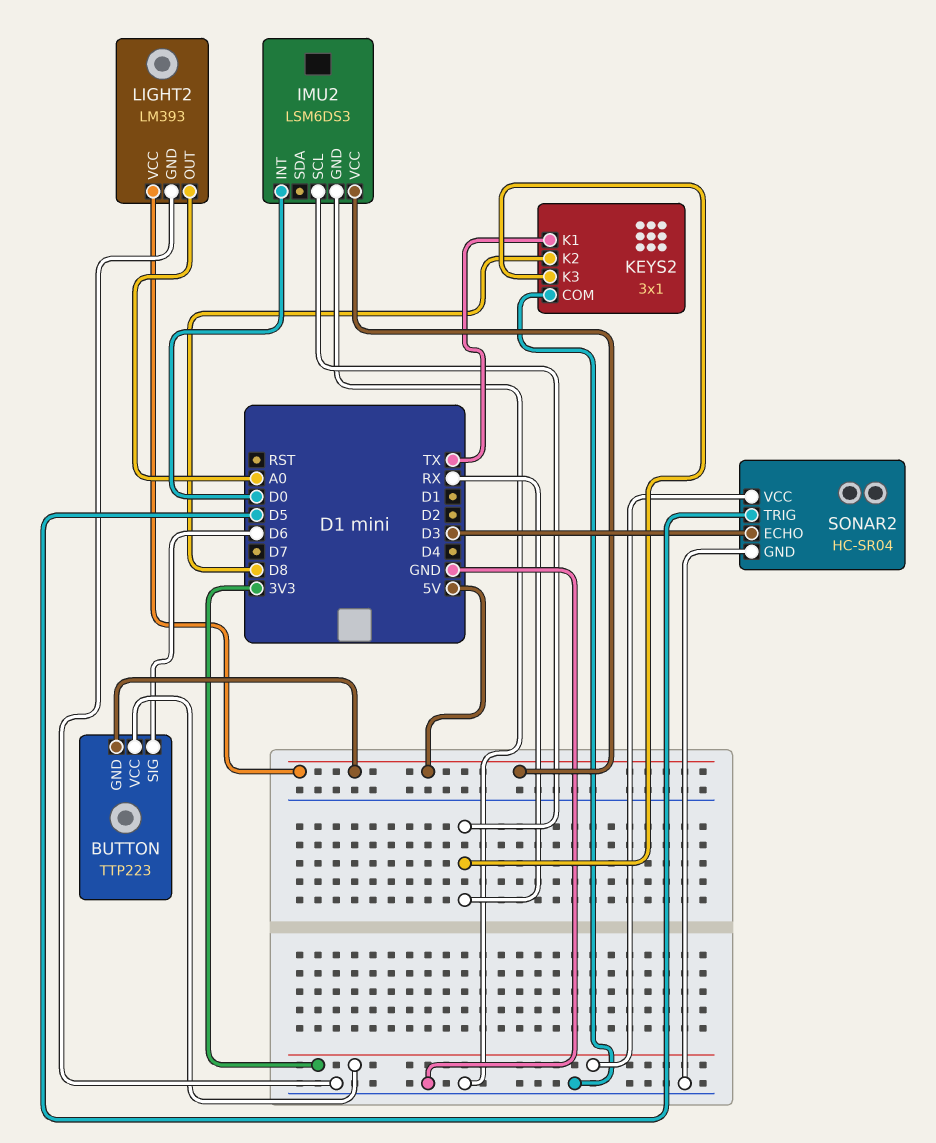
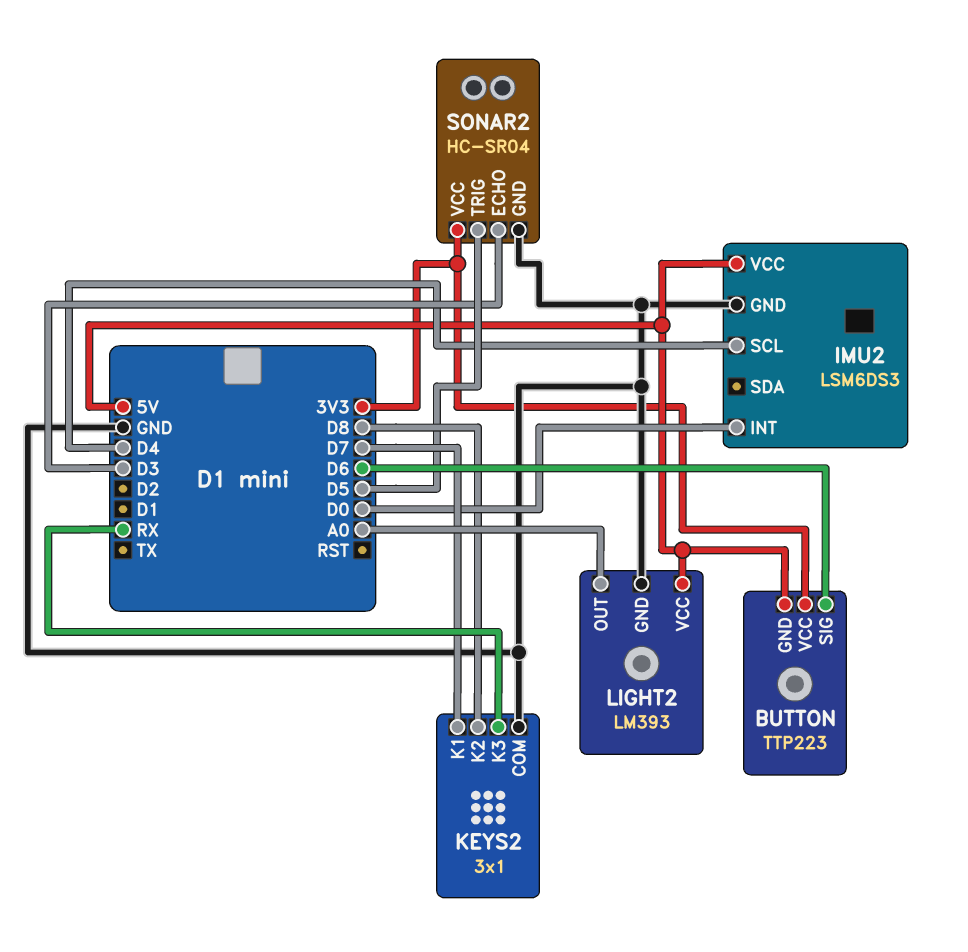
IMU2 pin SCL: RX -> D4
KEYS2 pin K1: TX -> D7

